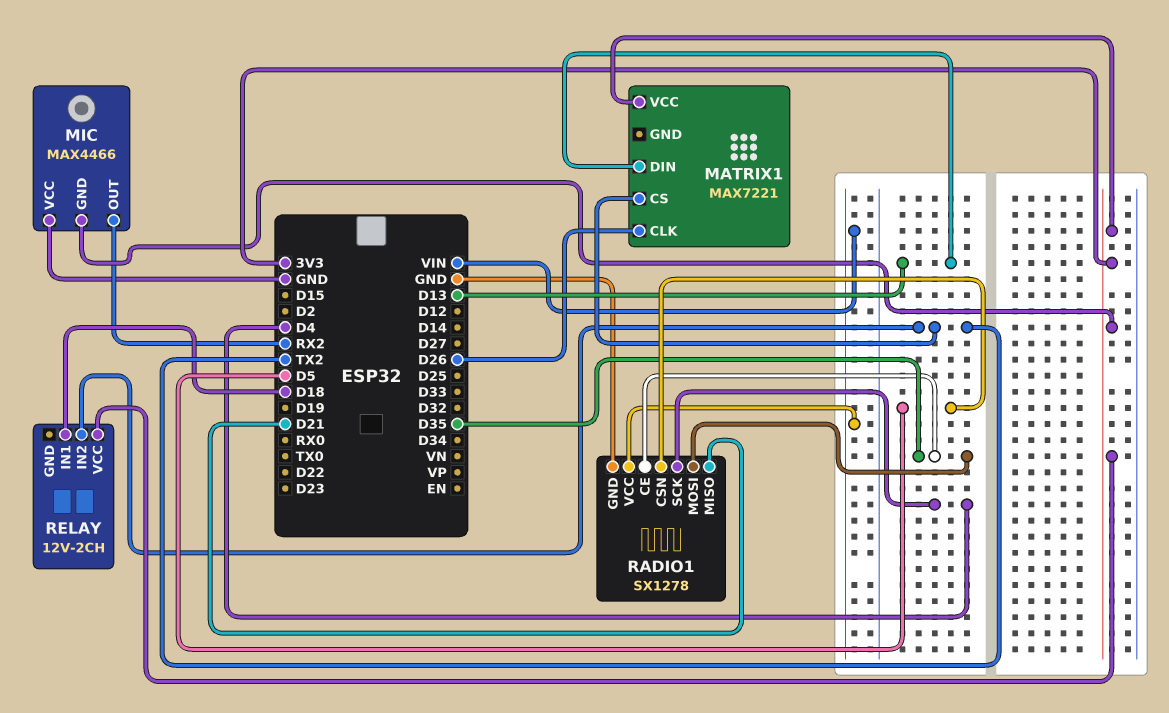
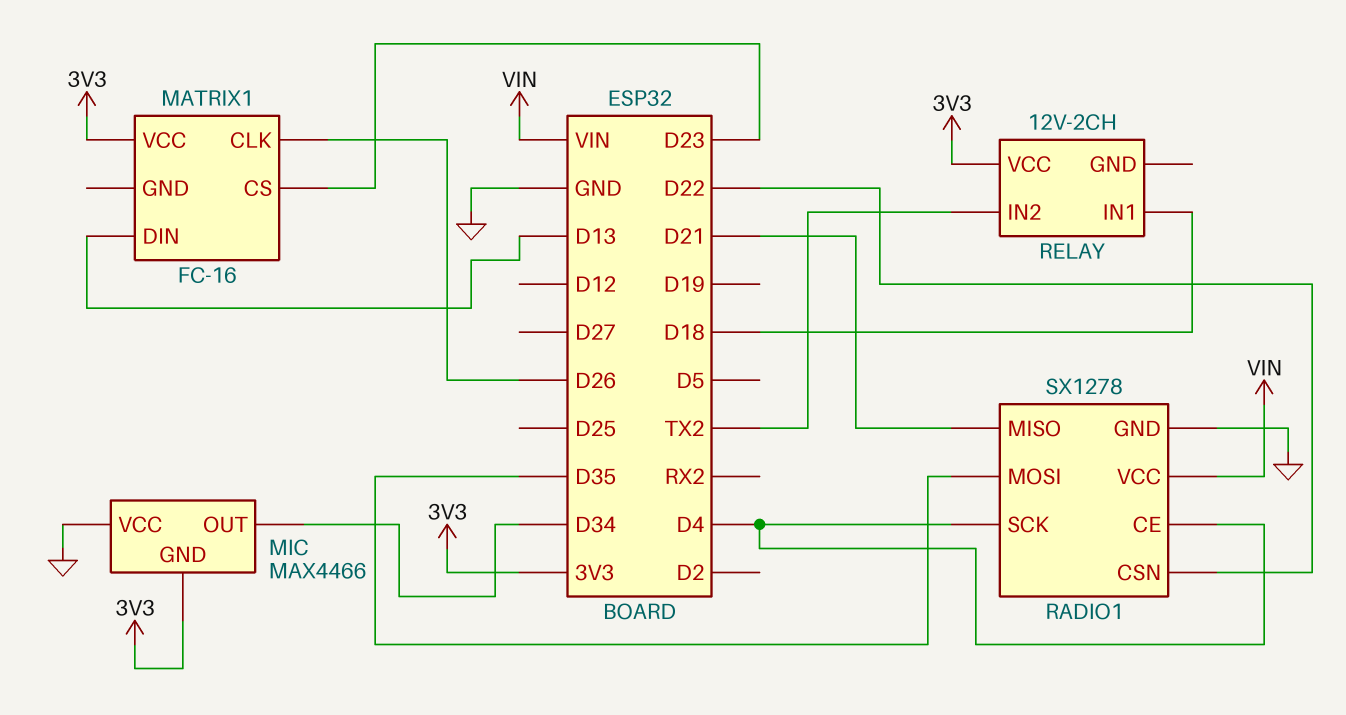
MATRIX1: MAX7221 -> FC-16
MATRIX1 pin CS: TX2 -> D23
MIC pin OUT: RX2 -> D34
RADIO1 pin CE: D35 -> D4
RADIO1 pin CSN: D5 -> D22

